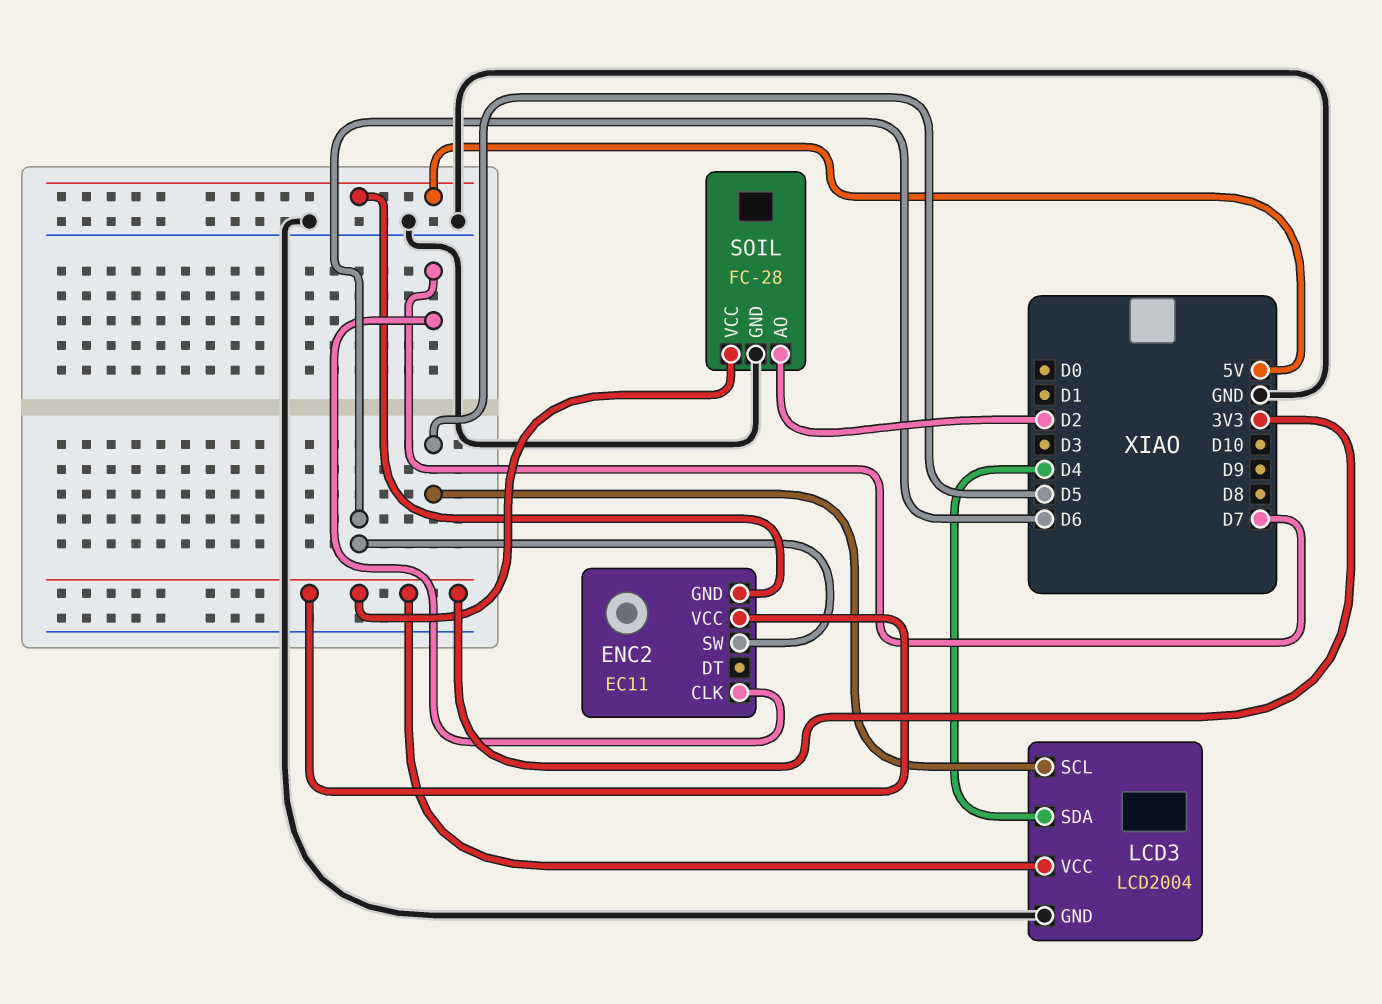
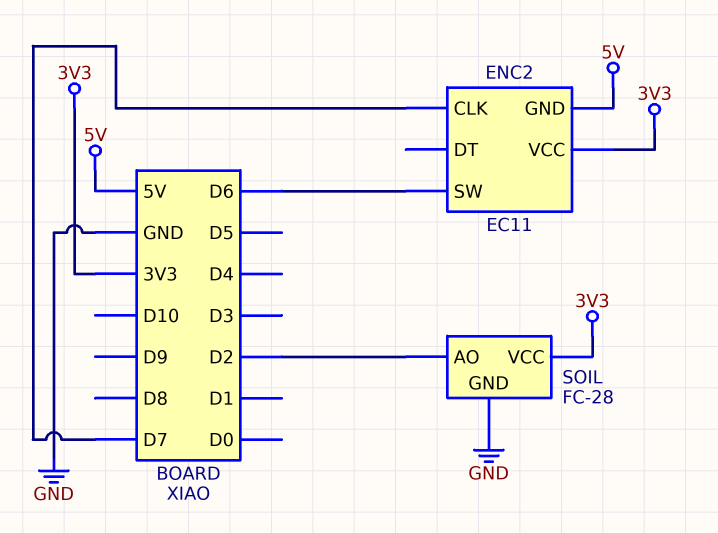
LCD3: LCD2004 -> none
LCD3 pin GND: GND -> none
LCD3 pin SCL: D5 -> none
LCD3 pin SDA: D4 -> none
LCD3 pin VCC: 3V3 -> none

